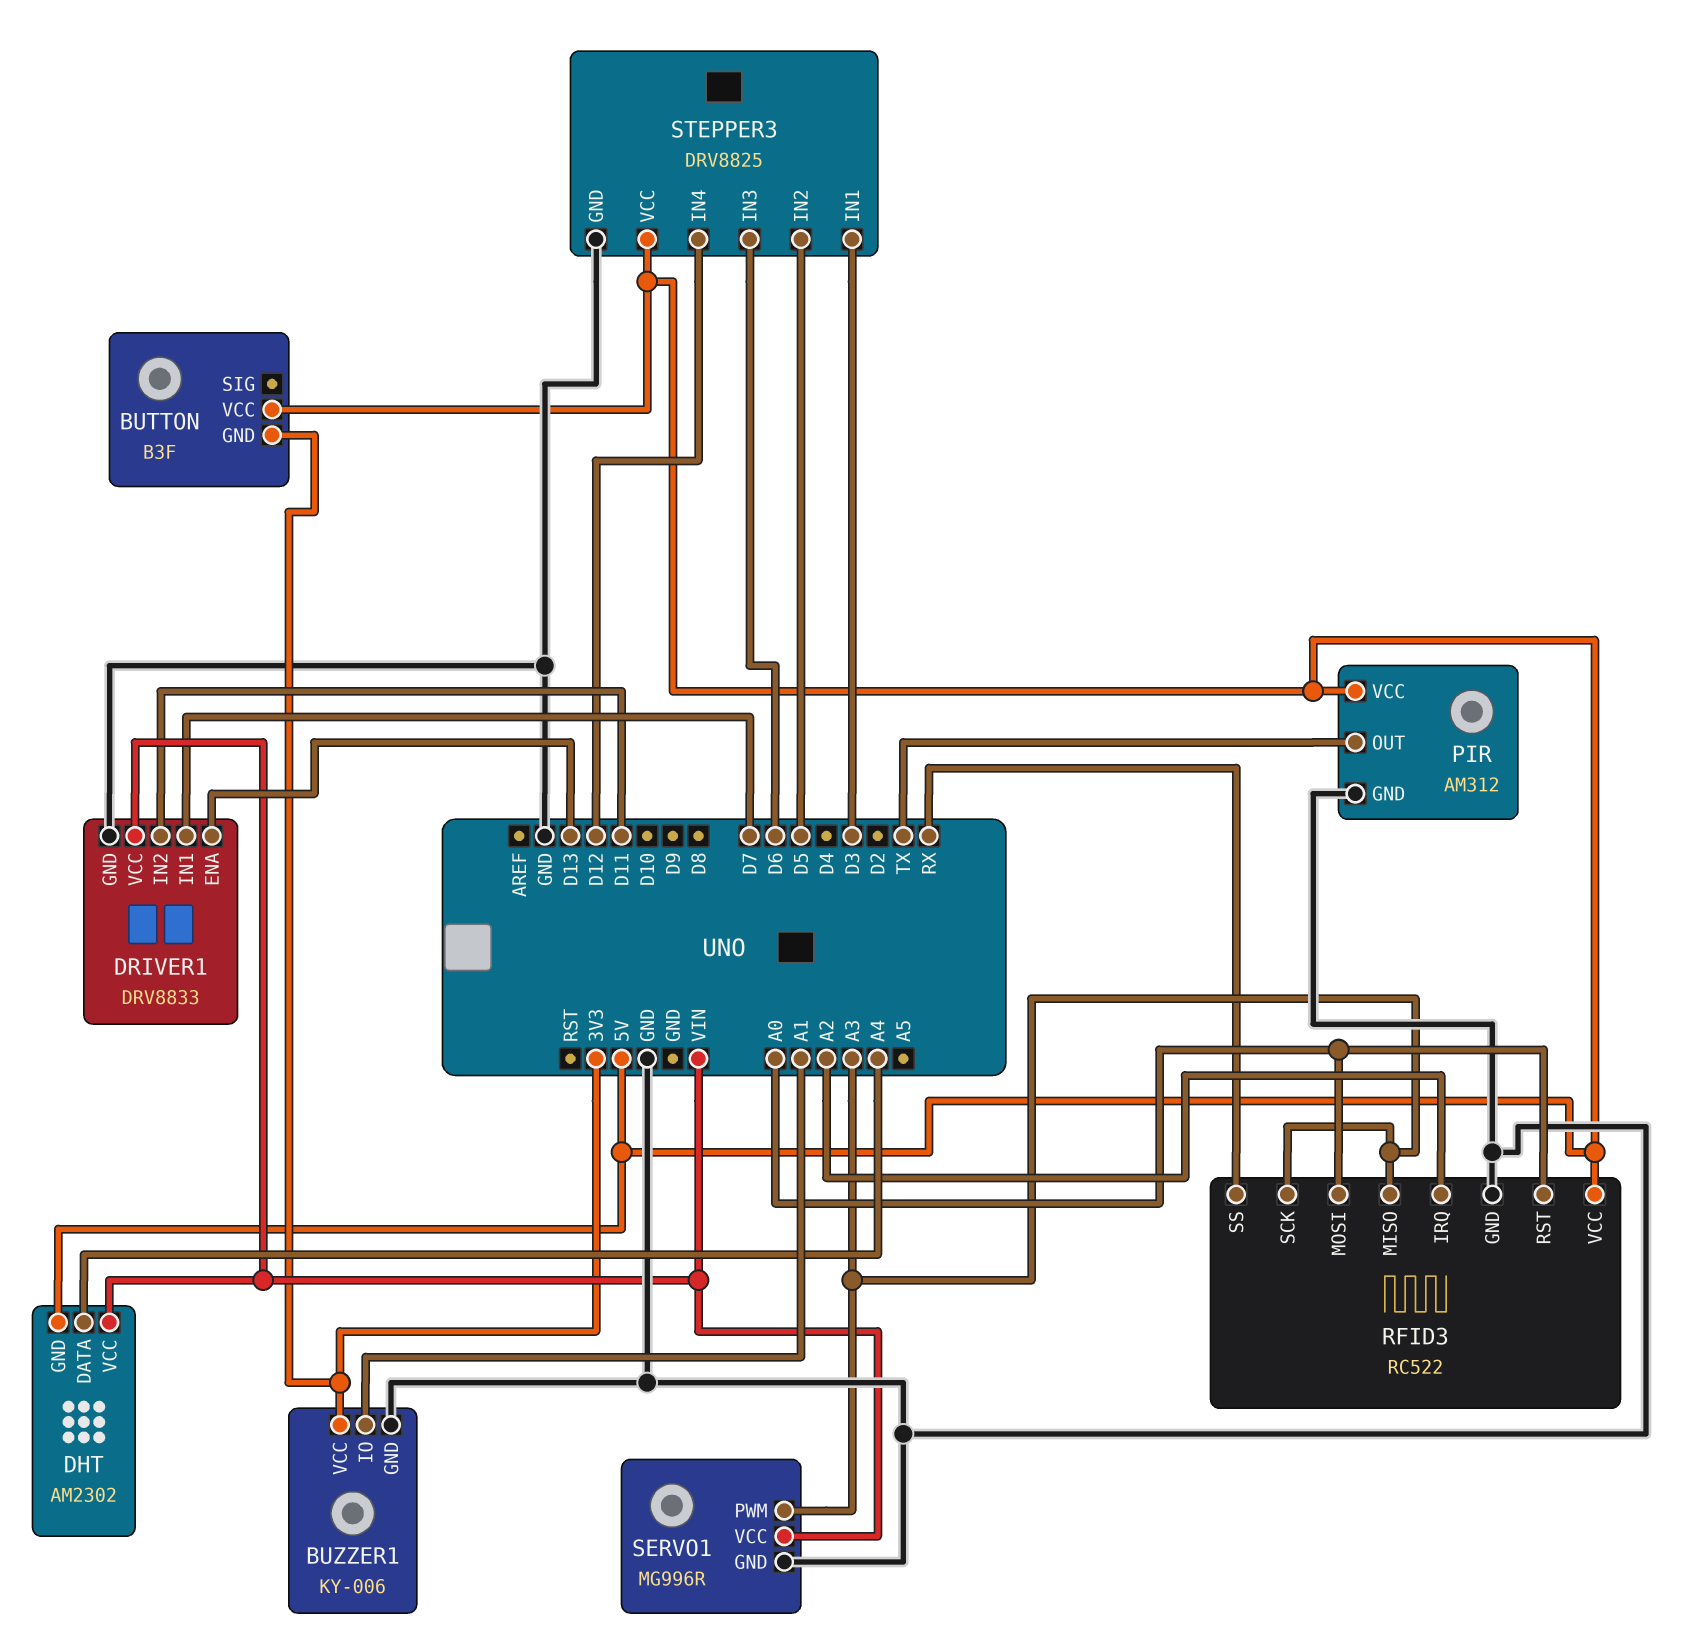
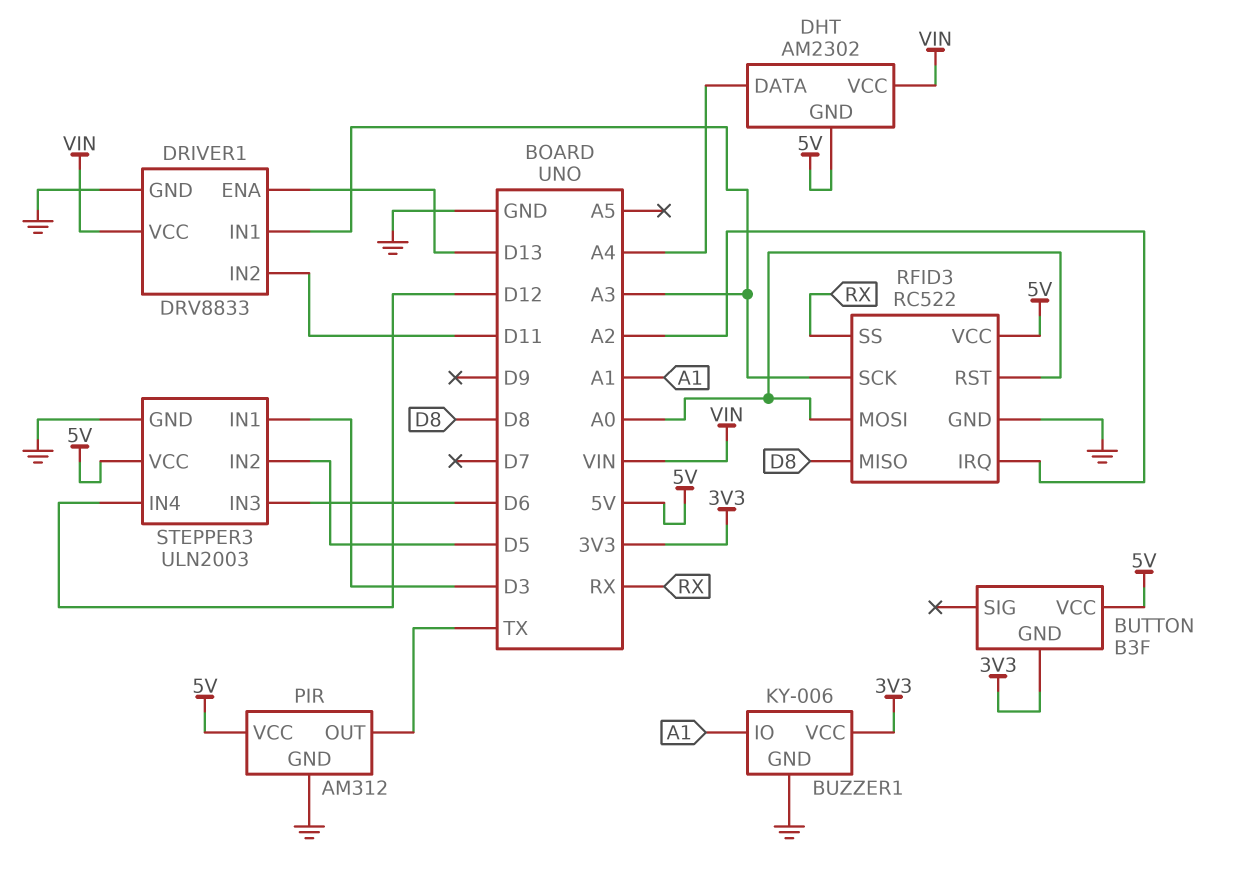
DRIVER1 pin IN1: D7 -> A3
RFID3 pin MISO: A3 -> D8
SERVO1: MG996R -> none
SERVO1 pin GND: GND -> none
SERVO1 pin PWM: A3 -> none
SERVO1 pin VCC: VIN -> none
STEPPER3: DRV8825 -> ULN2003

